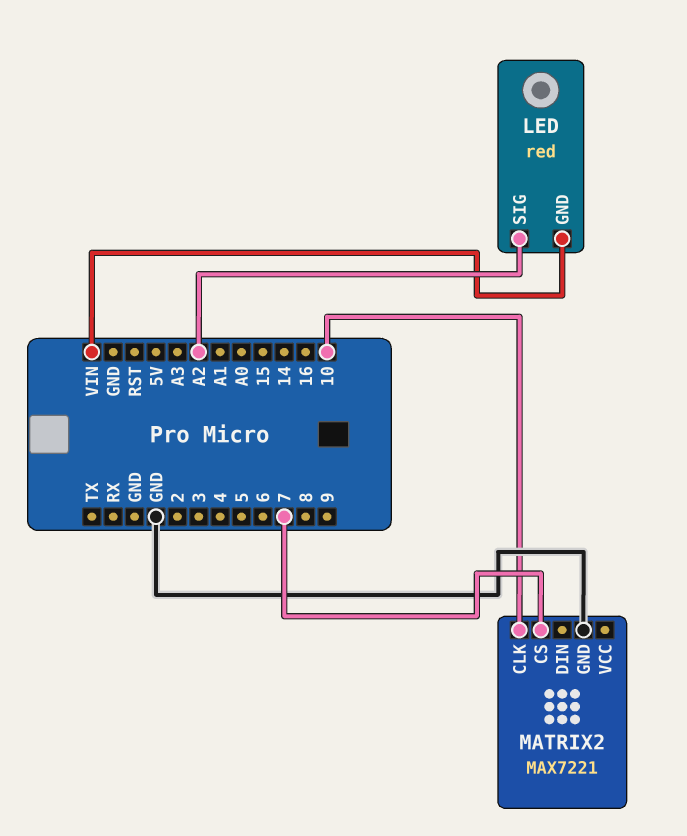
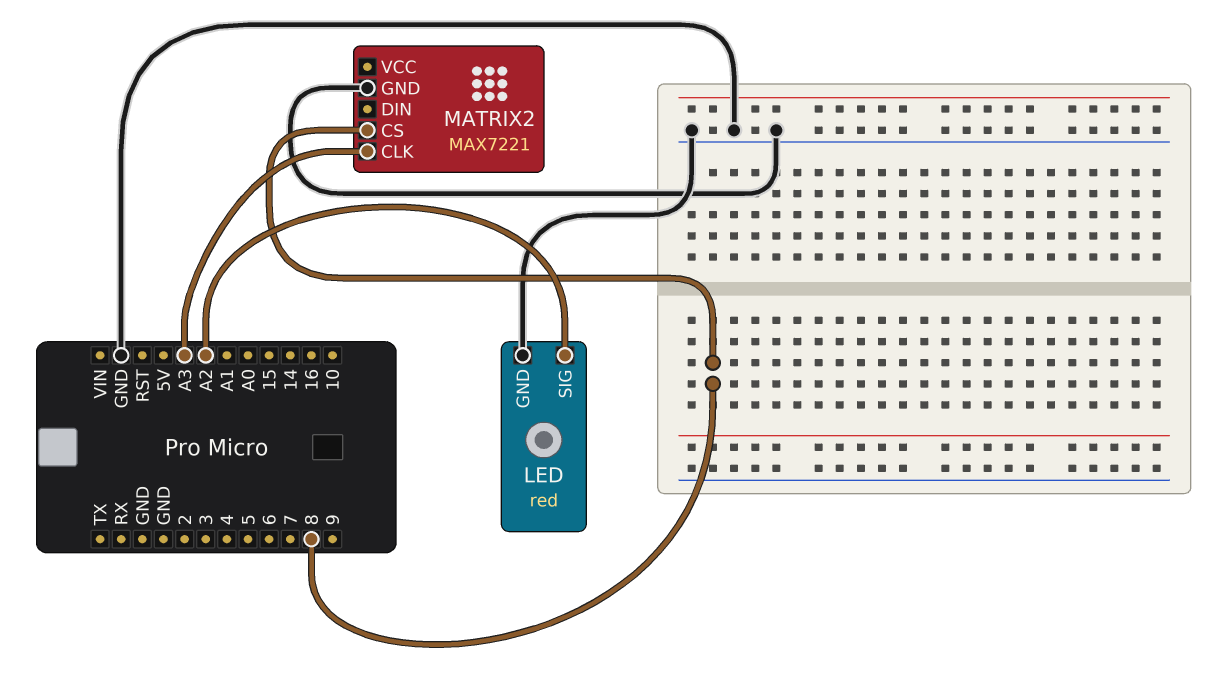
LED pin GND: VIN -> GND
MATRIX2 pin CLK: 10 -> A3
MATRIX2 pin CS: 7 -> 8

